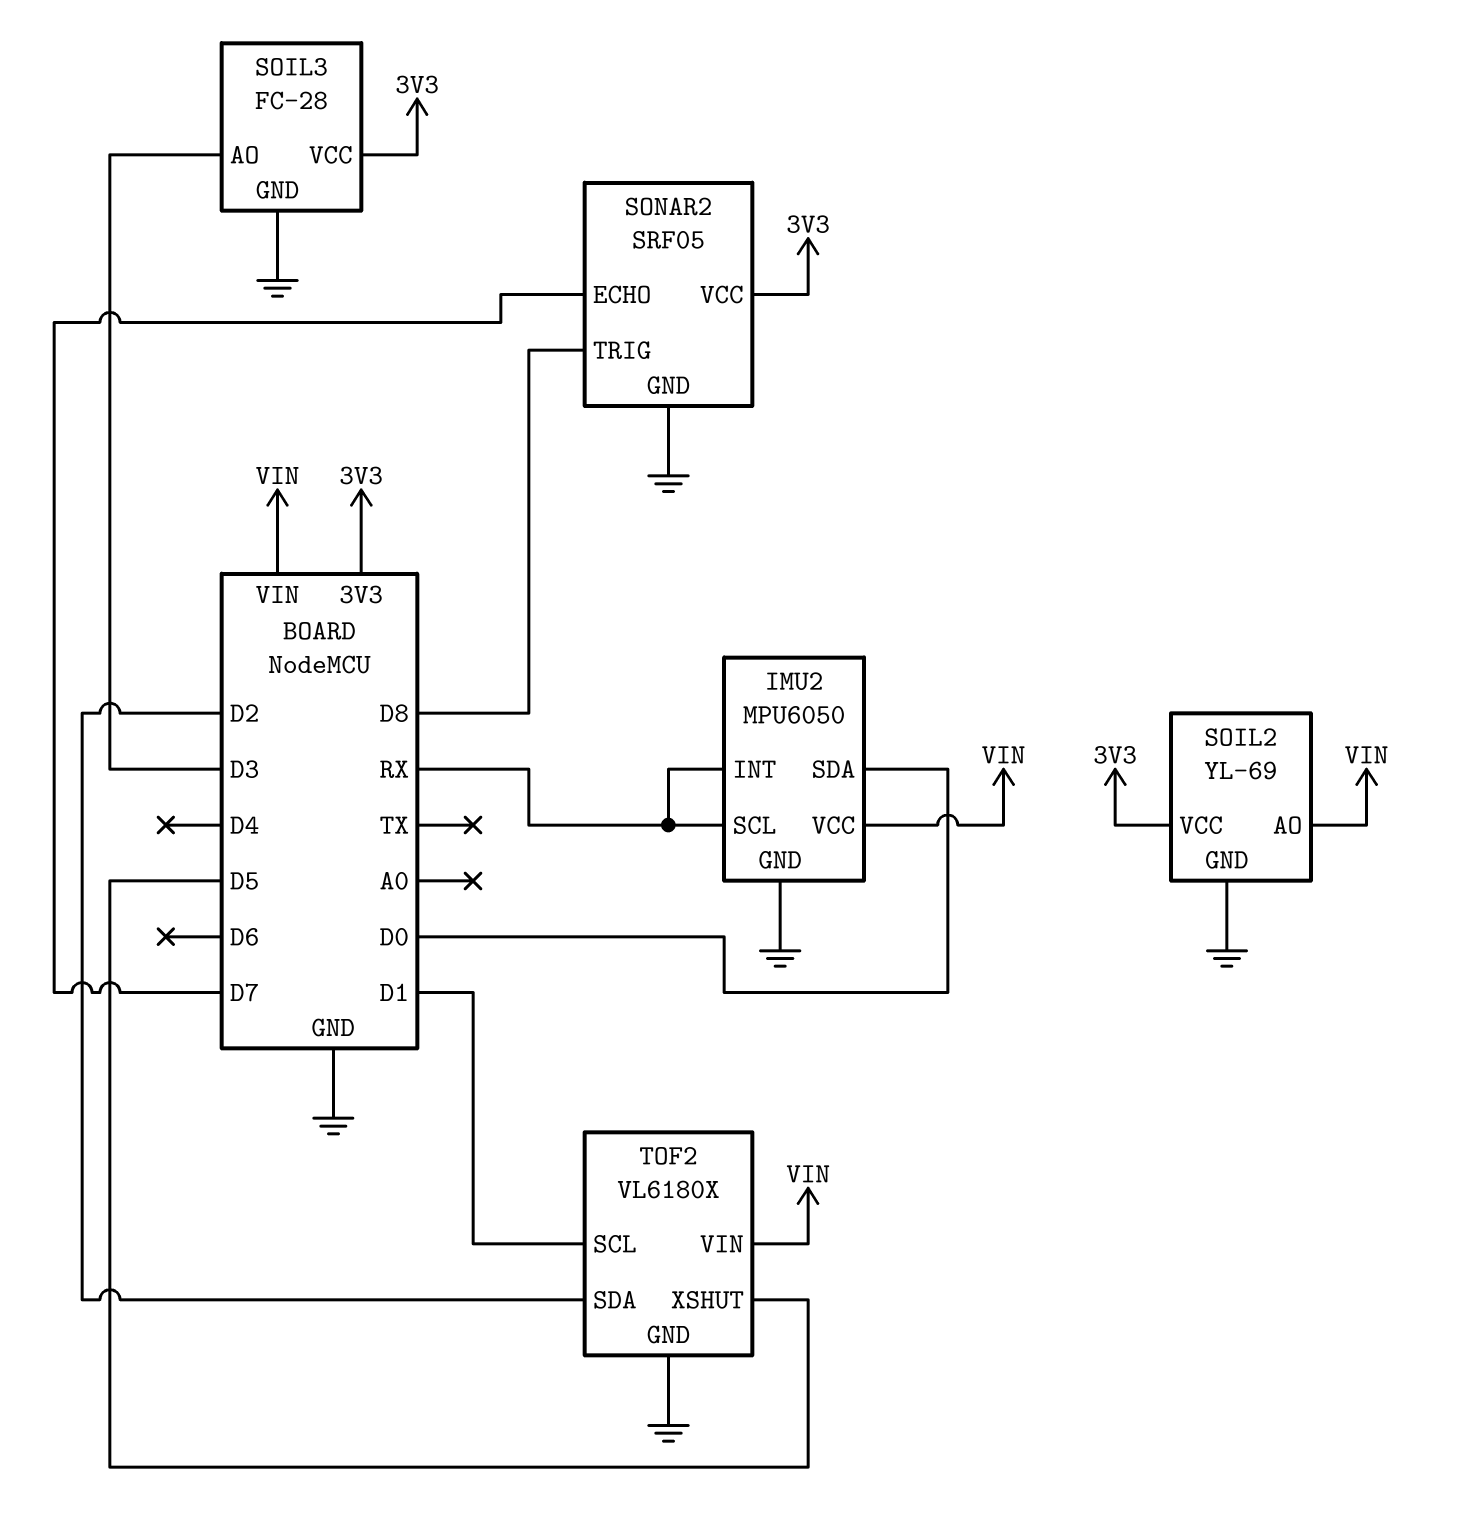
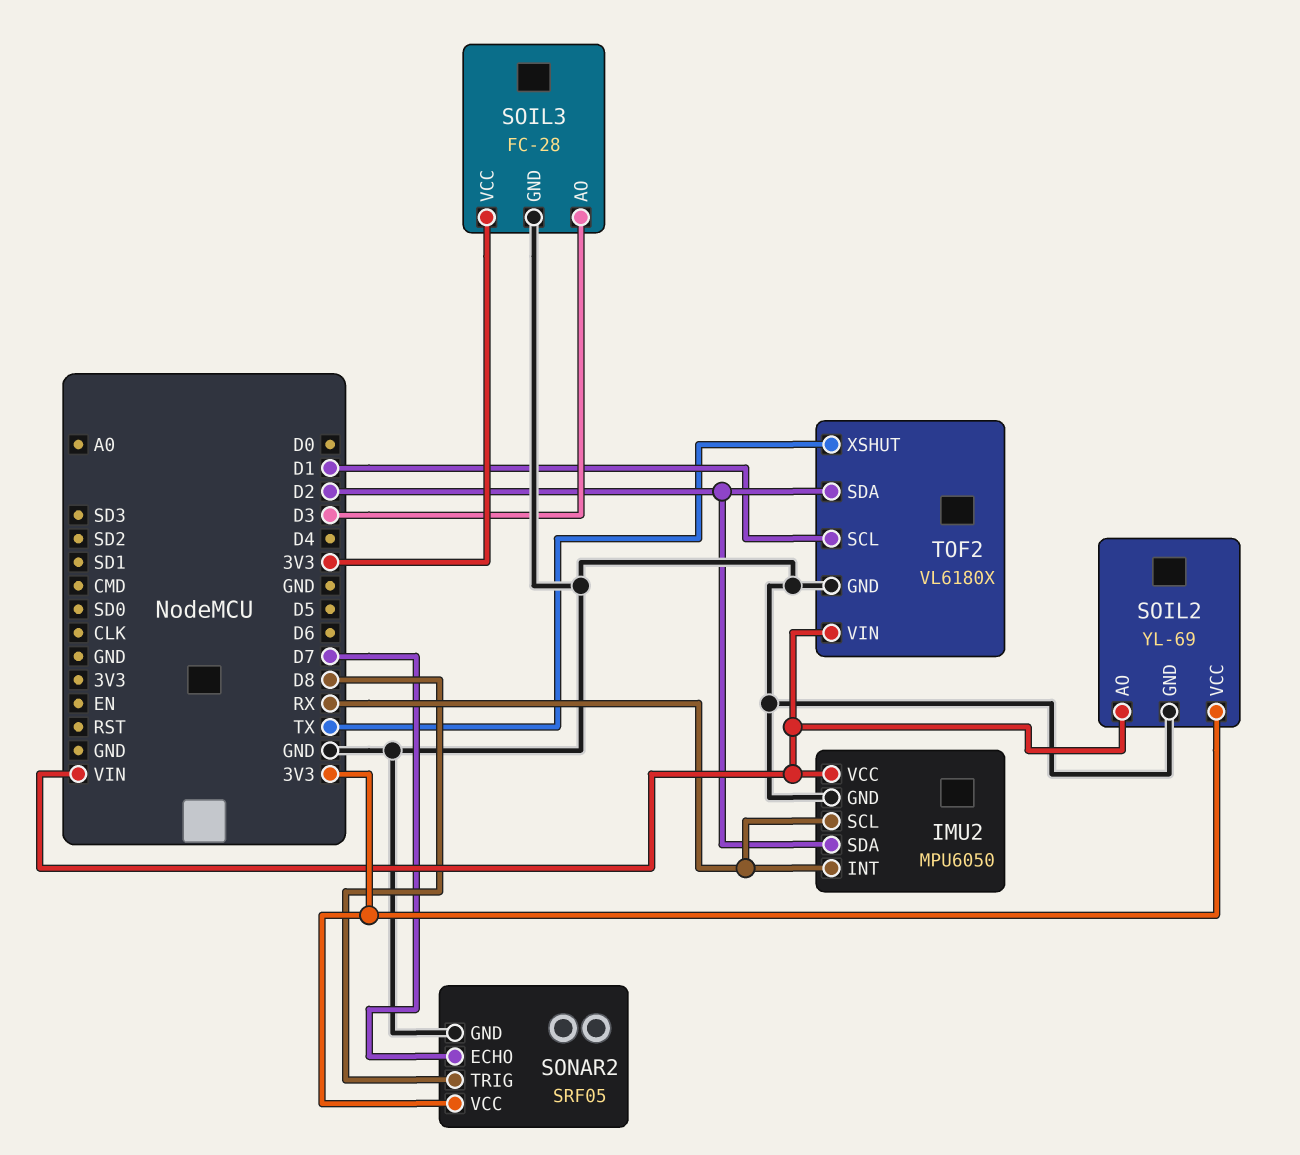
IMU2 pin SDA: D0 -> D2
TOF2 pin XSHUT: D5 -> TX

